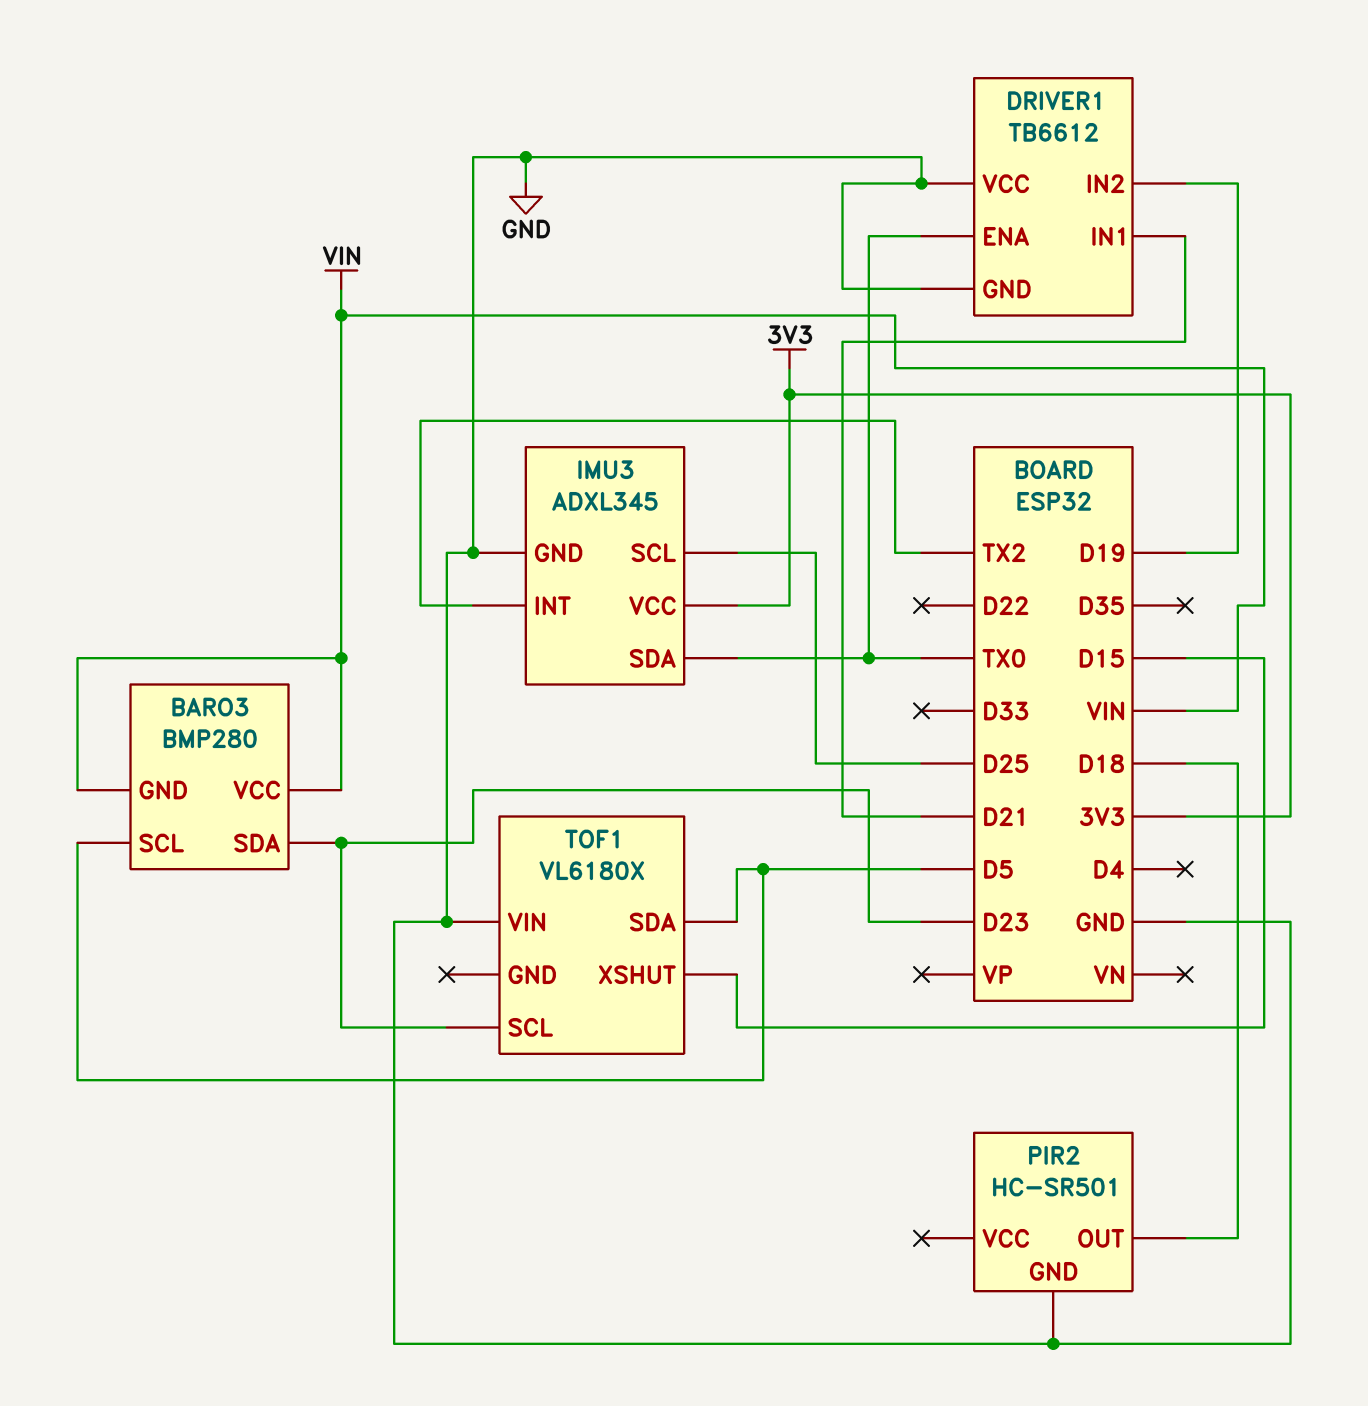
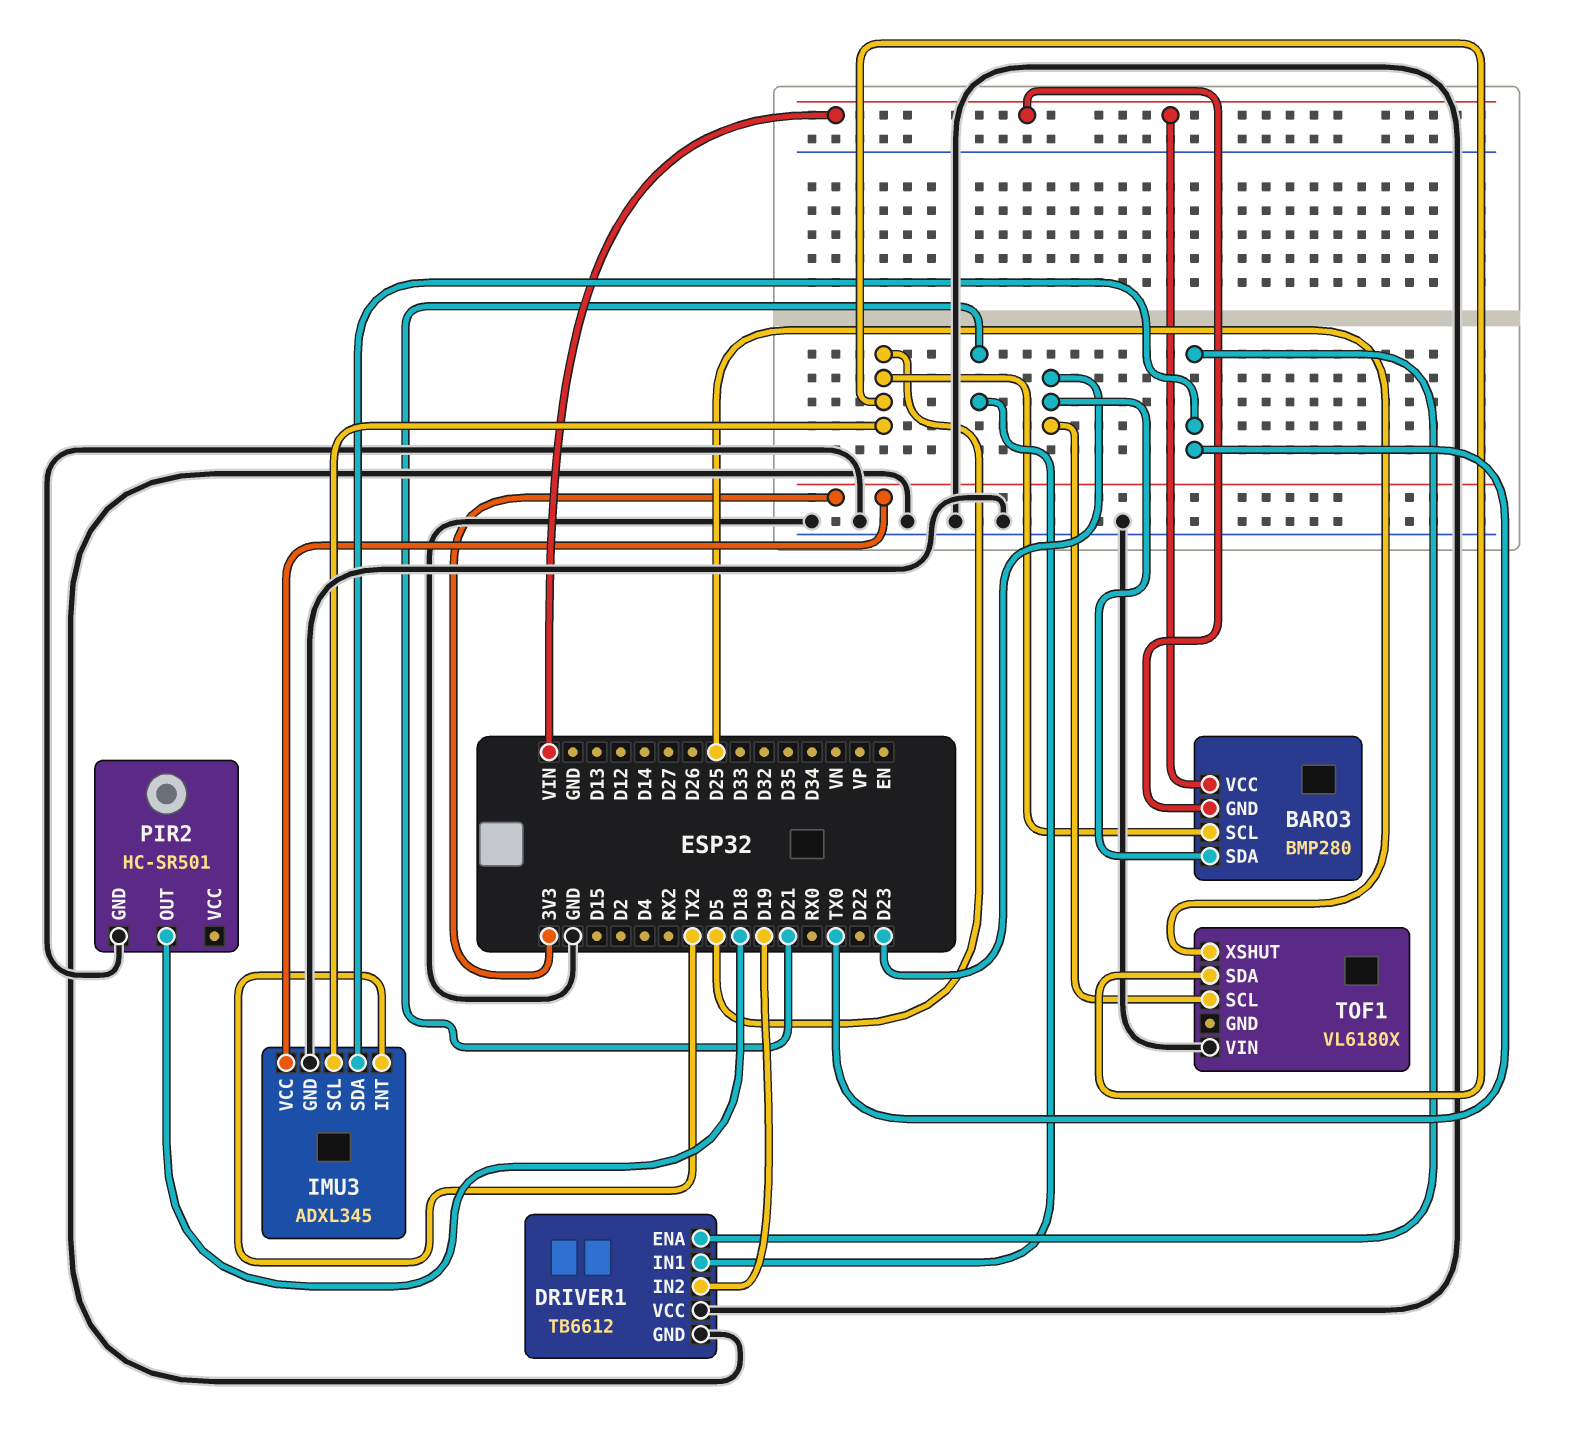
IMU3 pin SCL: D25 -> D5
TOF1 pin XSHUT: D15 -> D25

